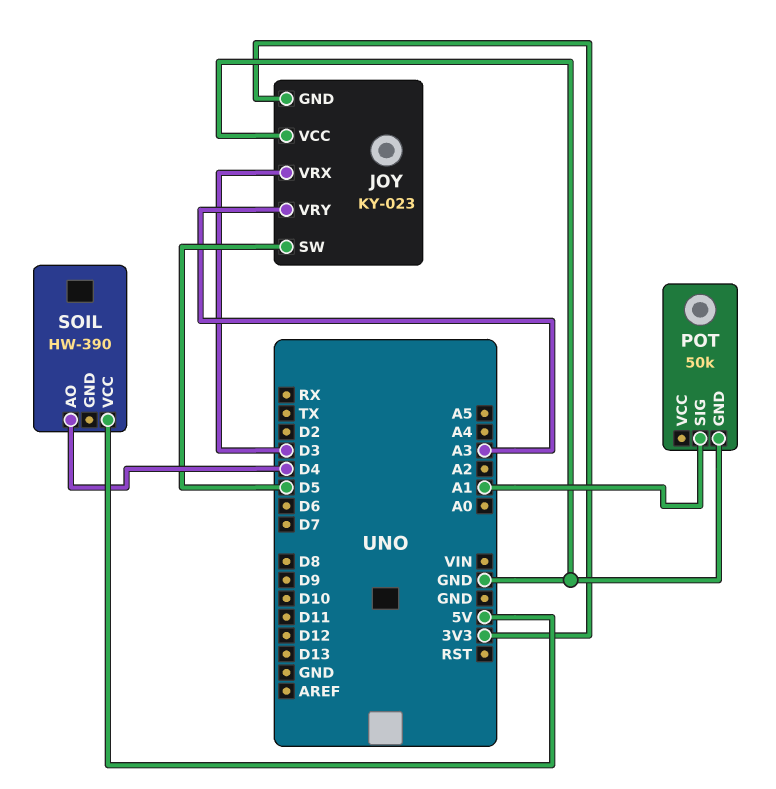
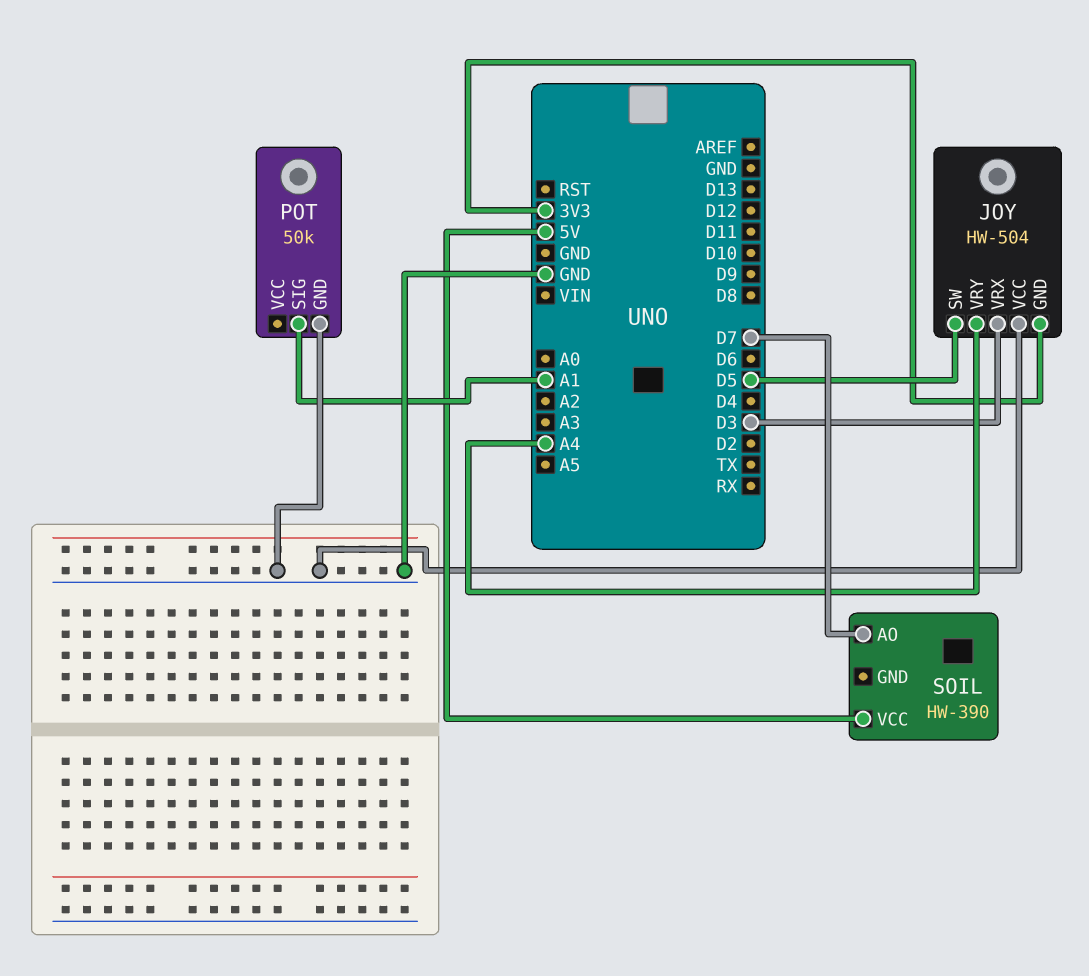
JOY: KY-023 -> HW-504
JOY pin VRY: A3 -> A4
SOIL pin AO: D4 -> D7

